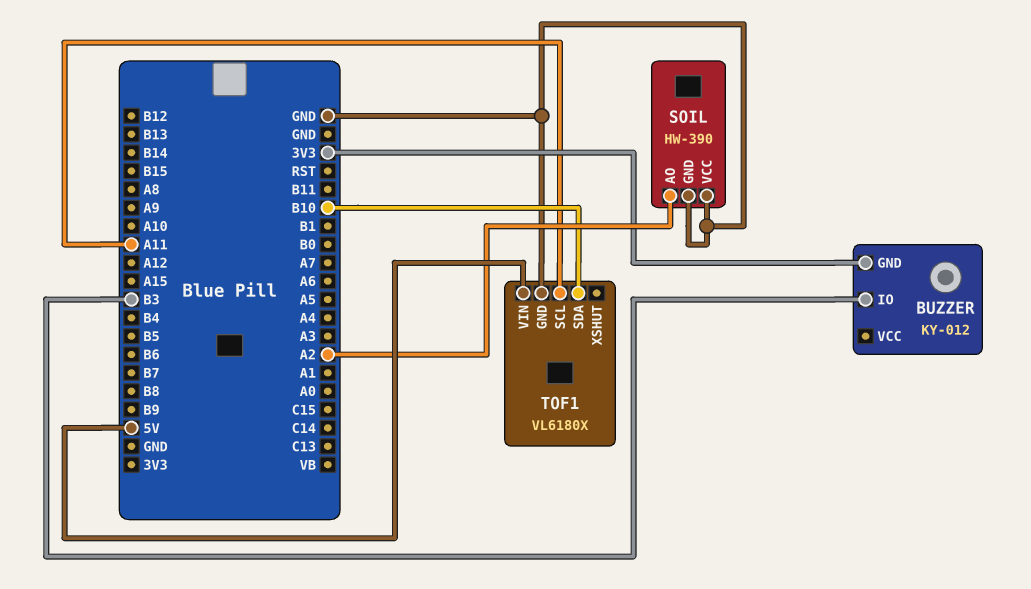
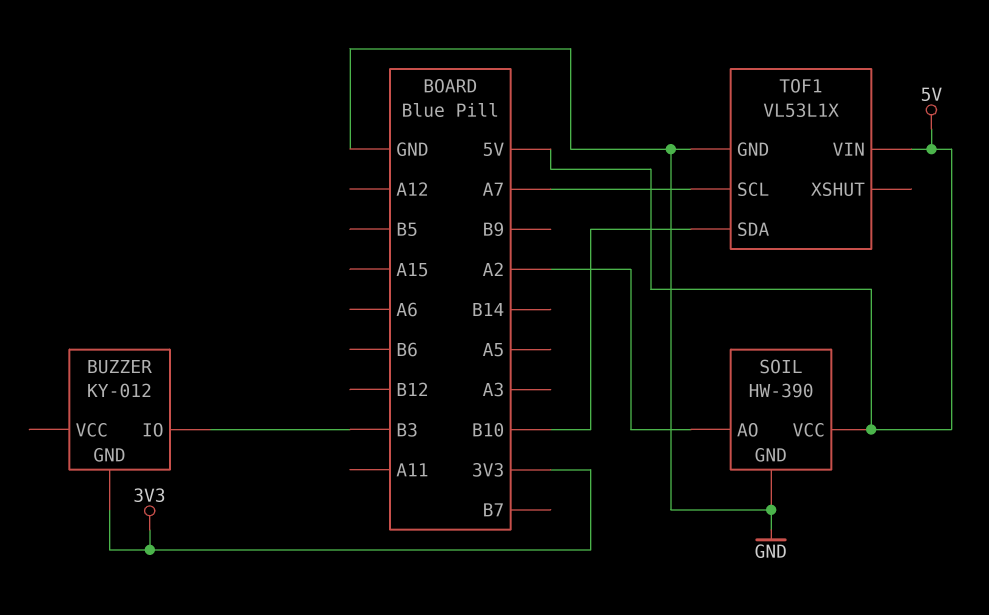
SOIL pin VCC: GND -> 5V
TOF1: VL6180X -> VL53L1X
TOF1 pin SCL: A11 -> A7

